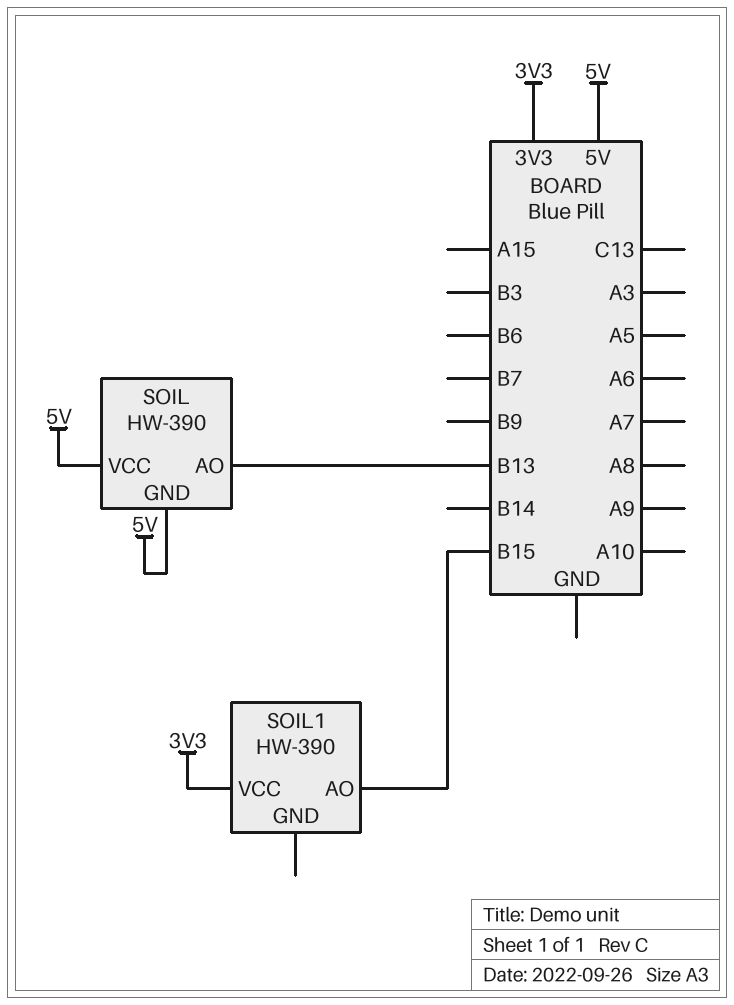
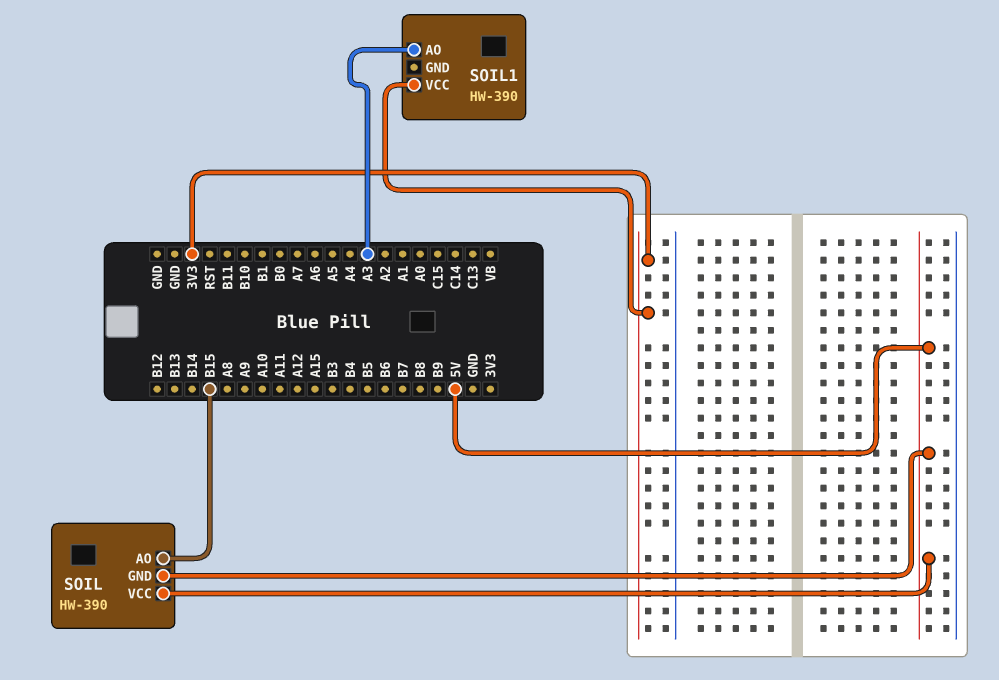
SOIL pin AO: B13 -> B15
SOIL1 pin AO: B15 -> A3

